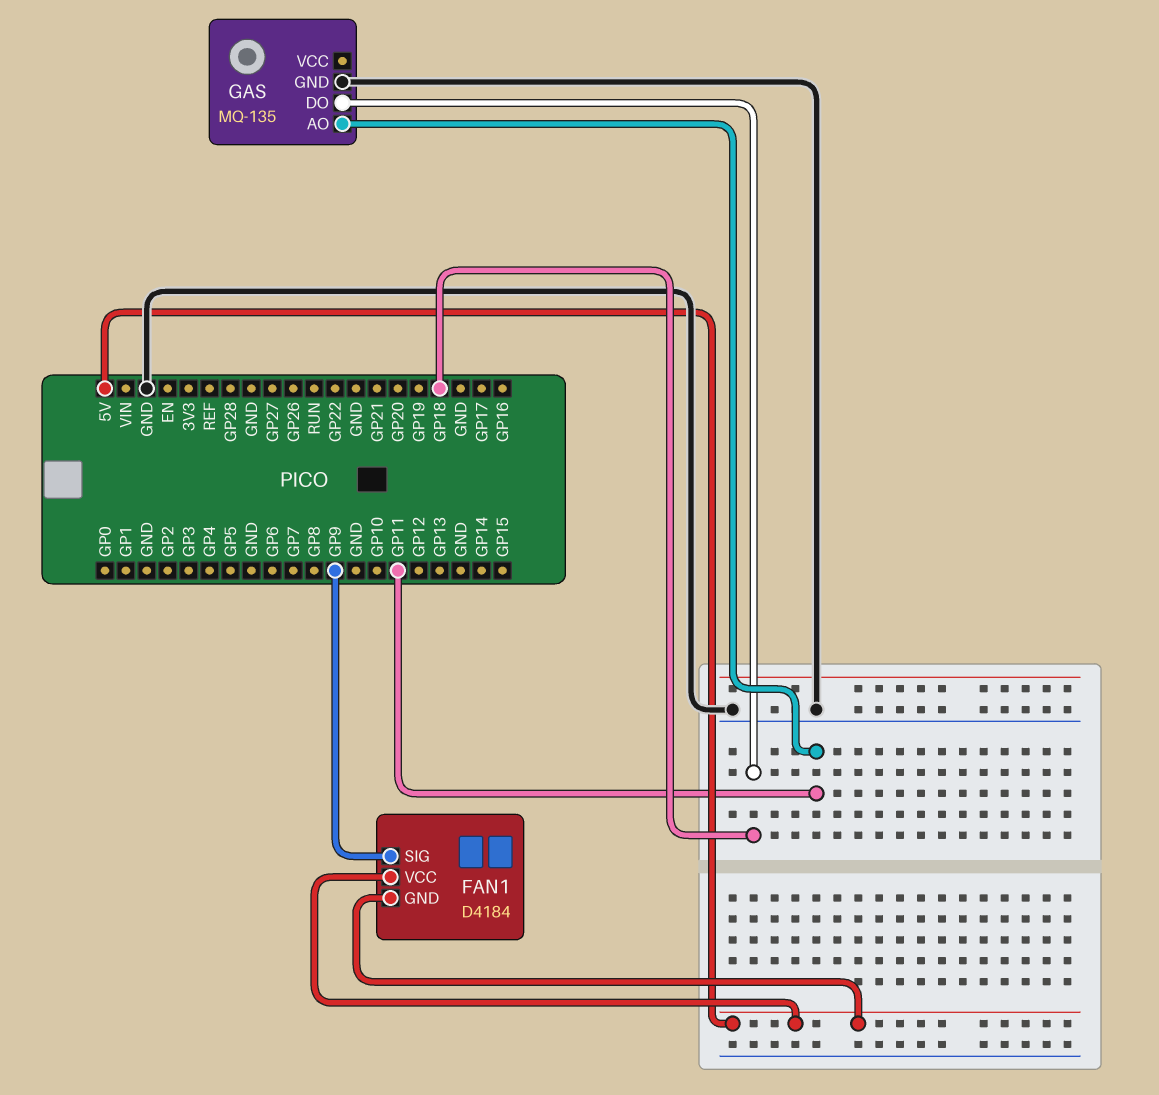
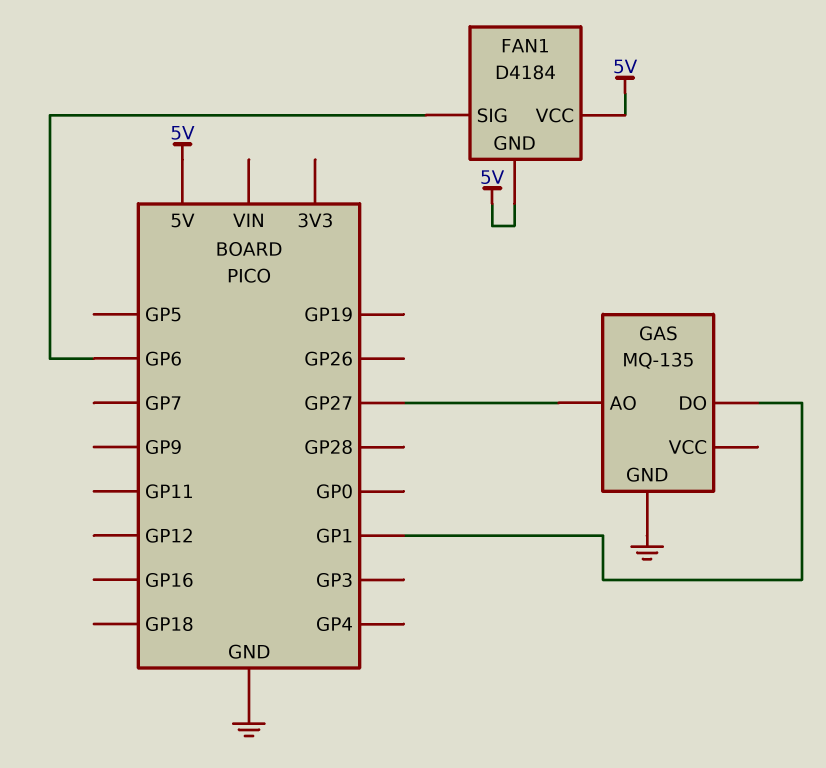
FAN1 pin SIG: GP9 -> GP6
GAS pin AO: GP11 -> GP27
GAS pin DO: GP18 -> GP1

